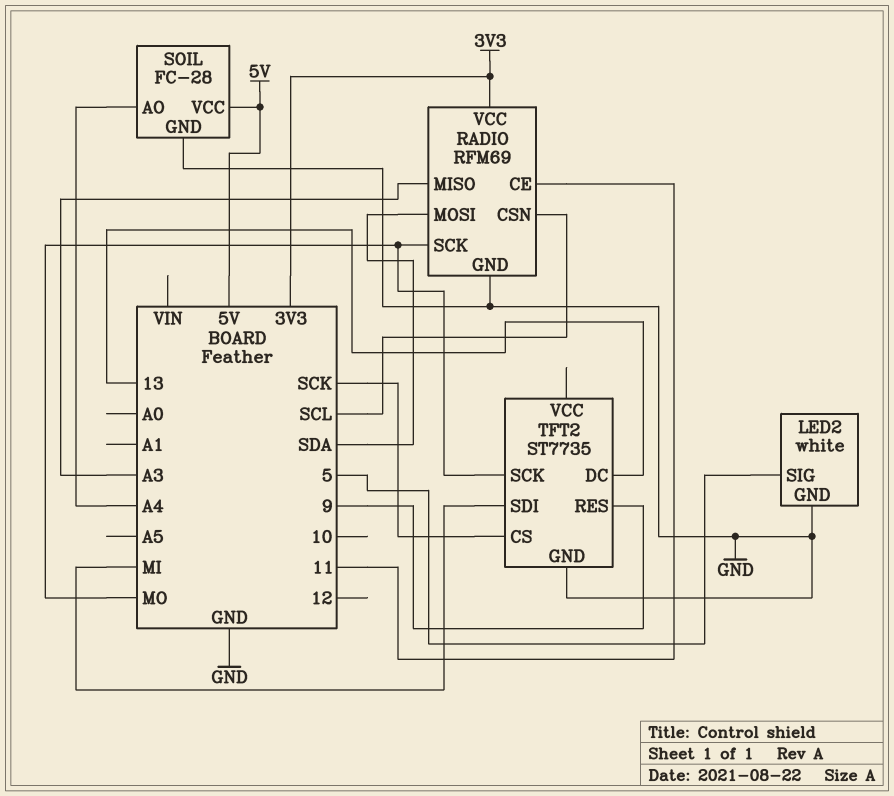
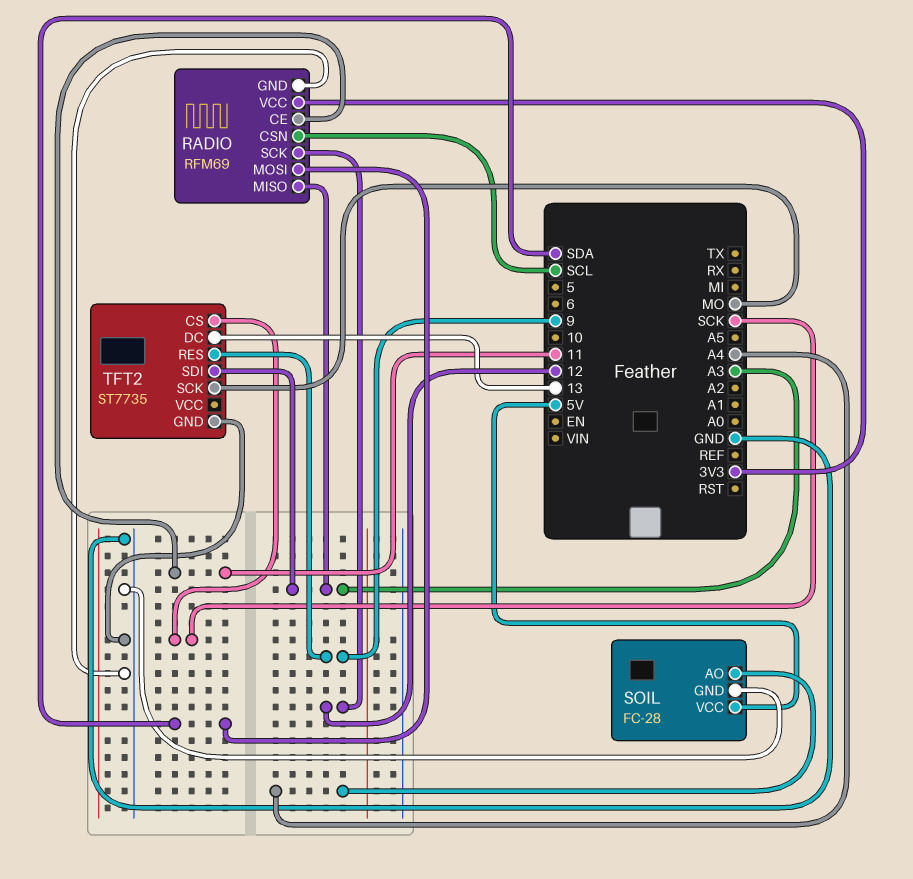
LED2: white -> none
LED2 pin GND: GND -> none
LED2 pin SIG: 5 -> none
RADIO pin SCK: MO -> 12
TFT2 pin SDI: MI -> A3

